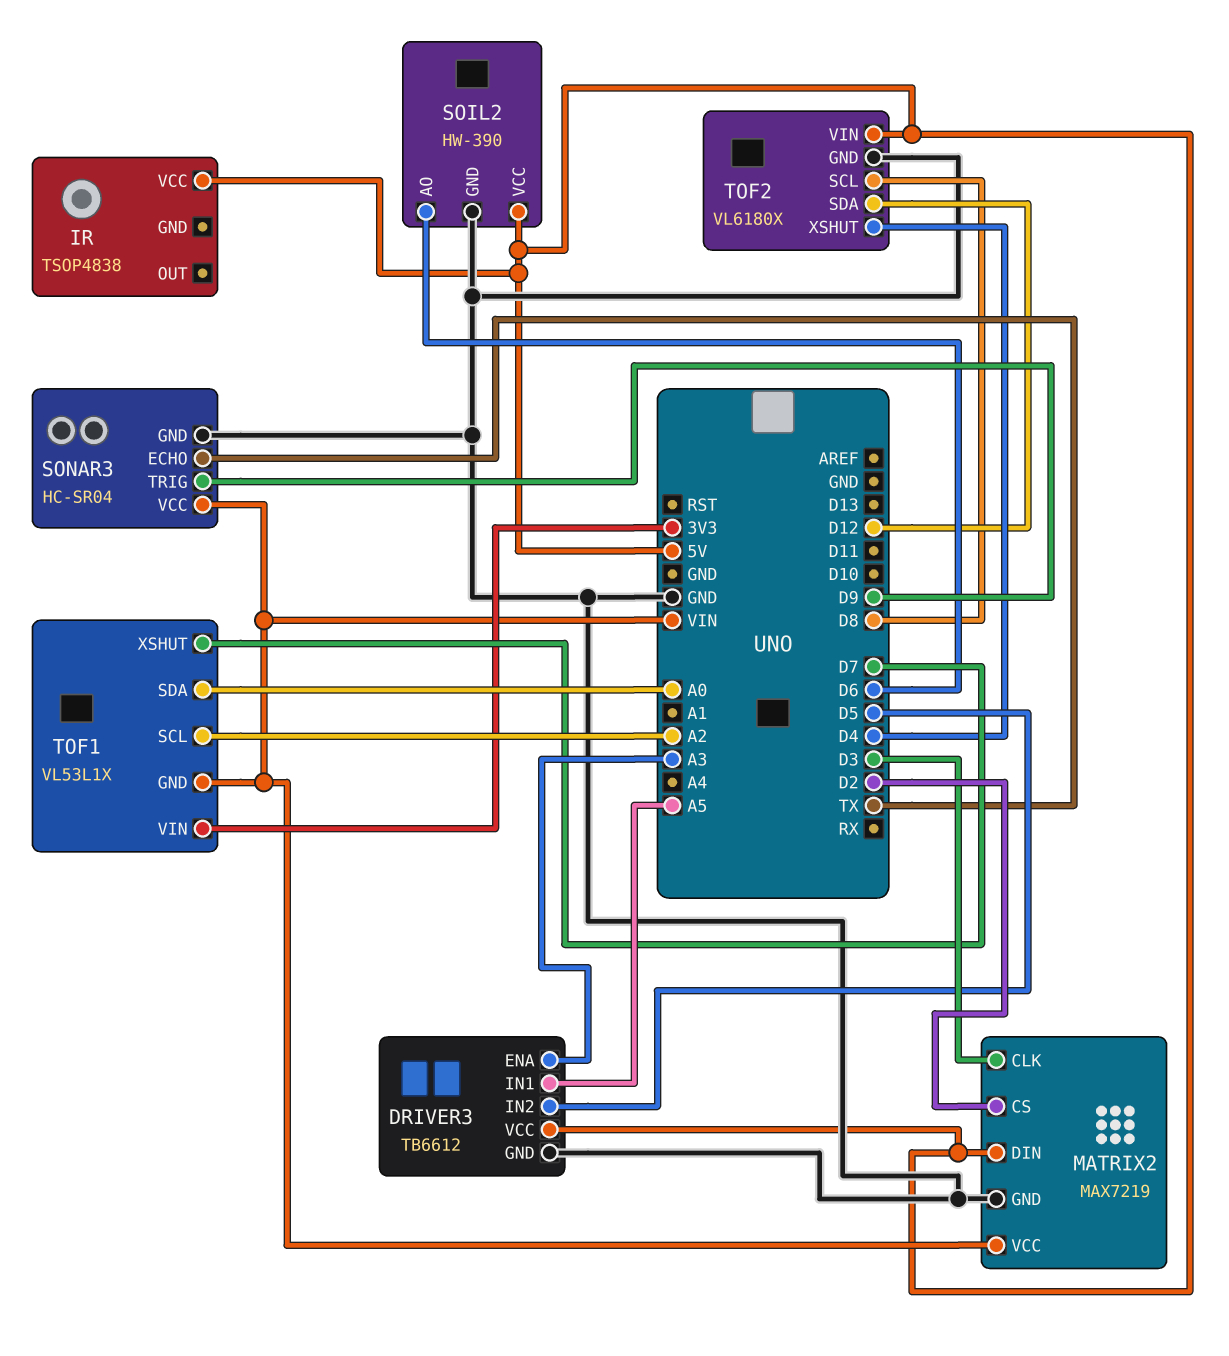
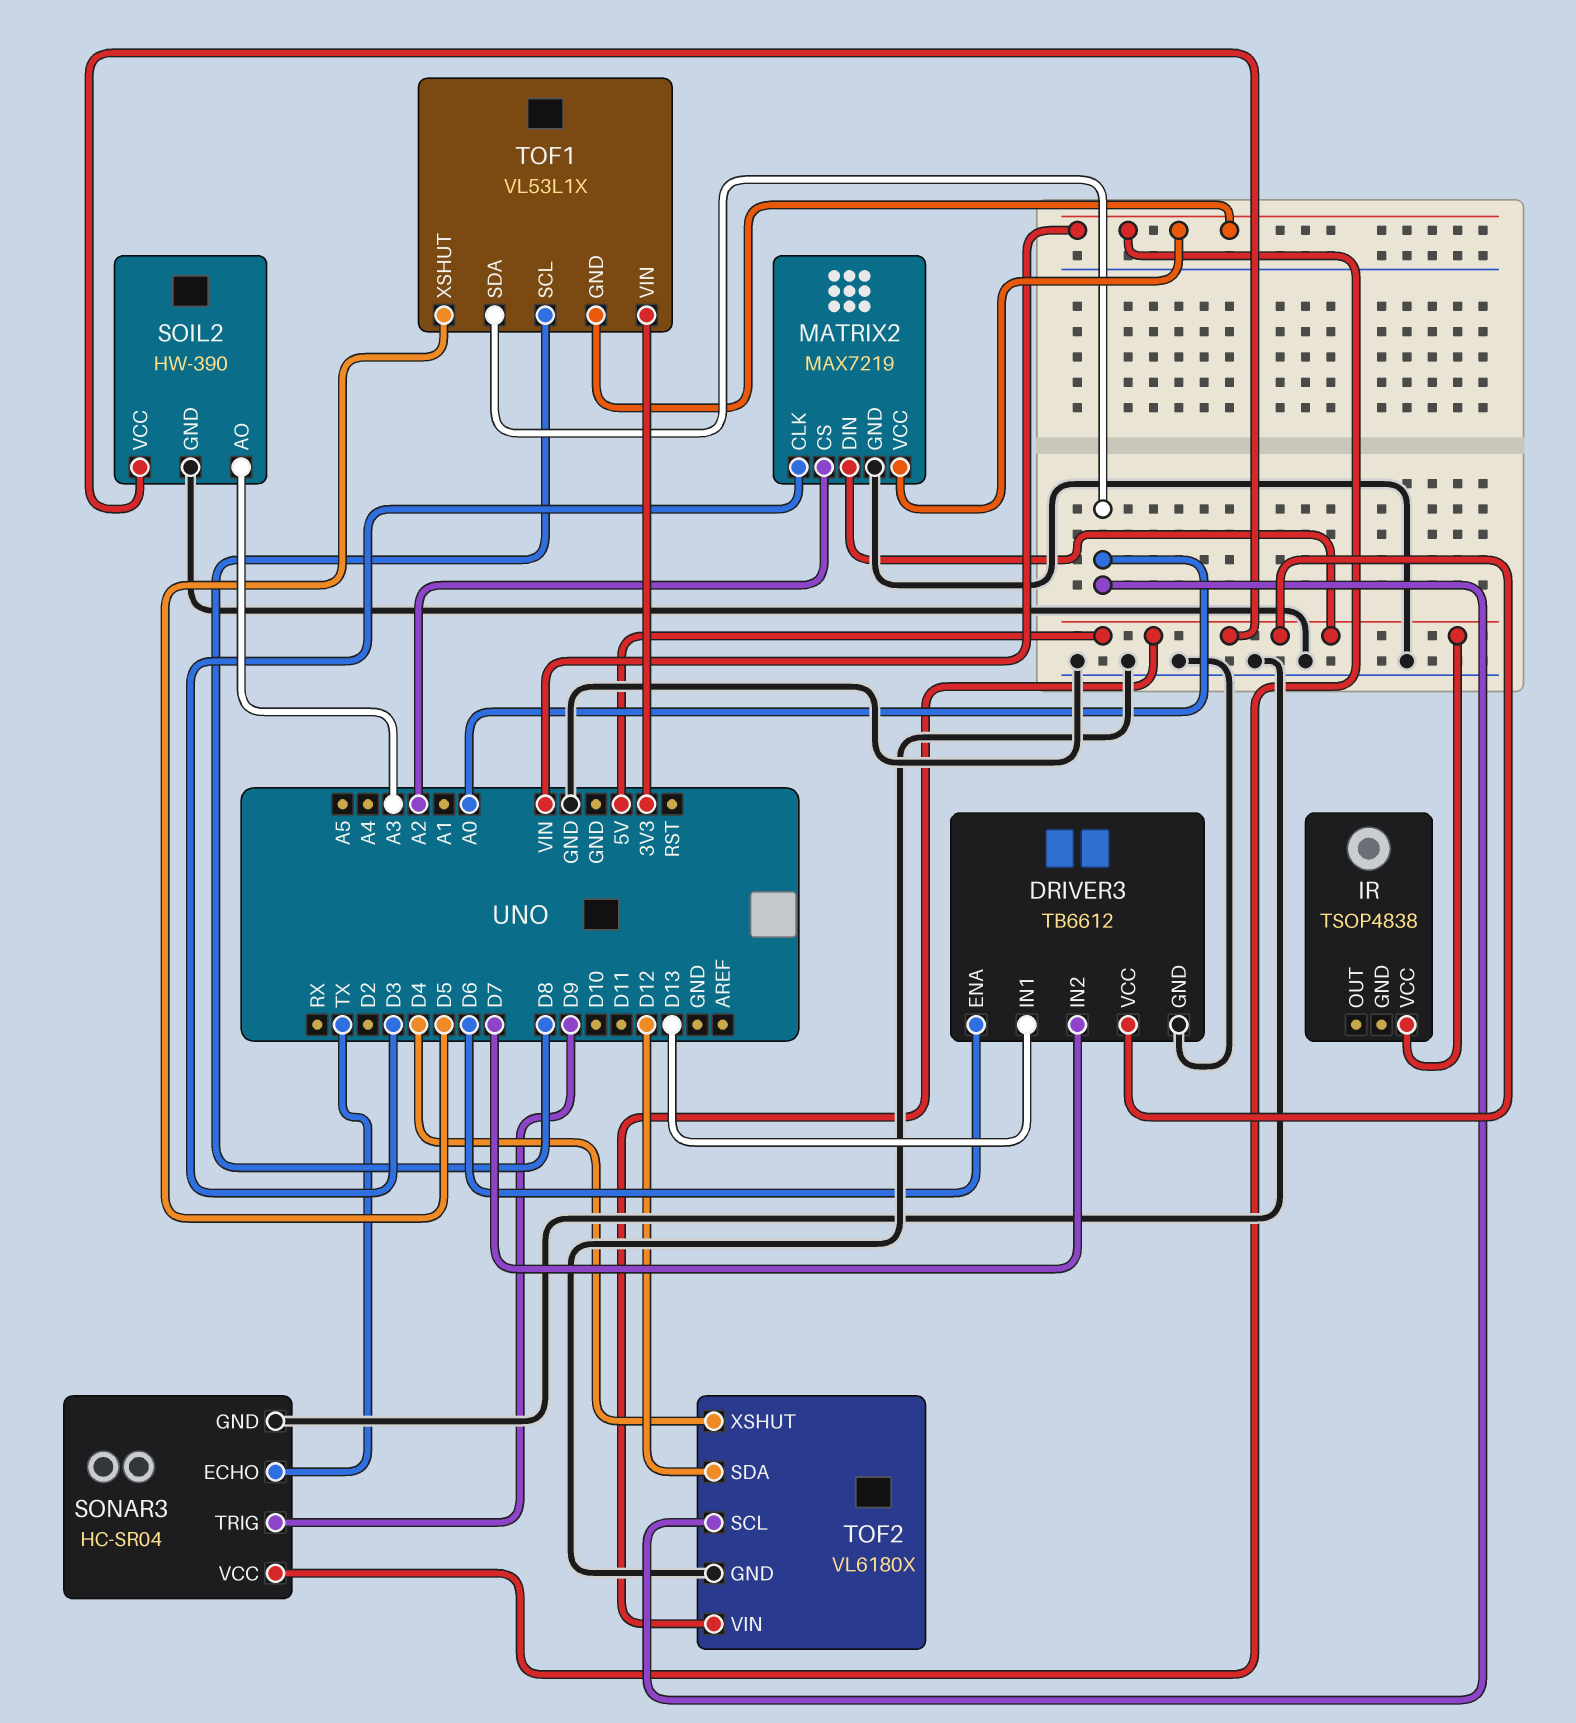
DRIVER3 pin ENA: A3 -> D6
DRIVER3 pin IN1: A5 -> D13
DRIVER3 pin IN2: D5 -> D7
MATRIX2 pin CS: D2 -> A2
SOIL2 pin AO: D6 -> A3
TOF1 pin SCL: A2 -> D8
TOF1 pin XSHUT: D7 -> D5
TOF2 pin SCL: D8 -> A0

